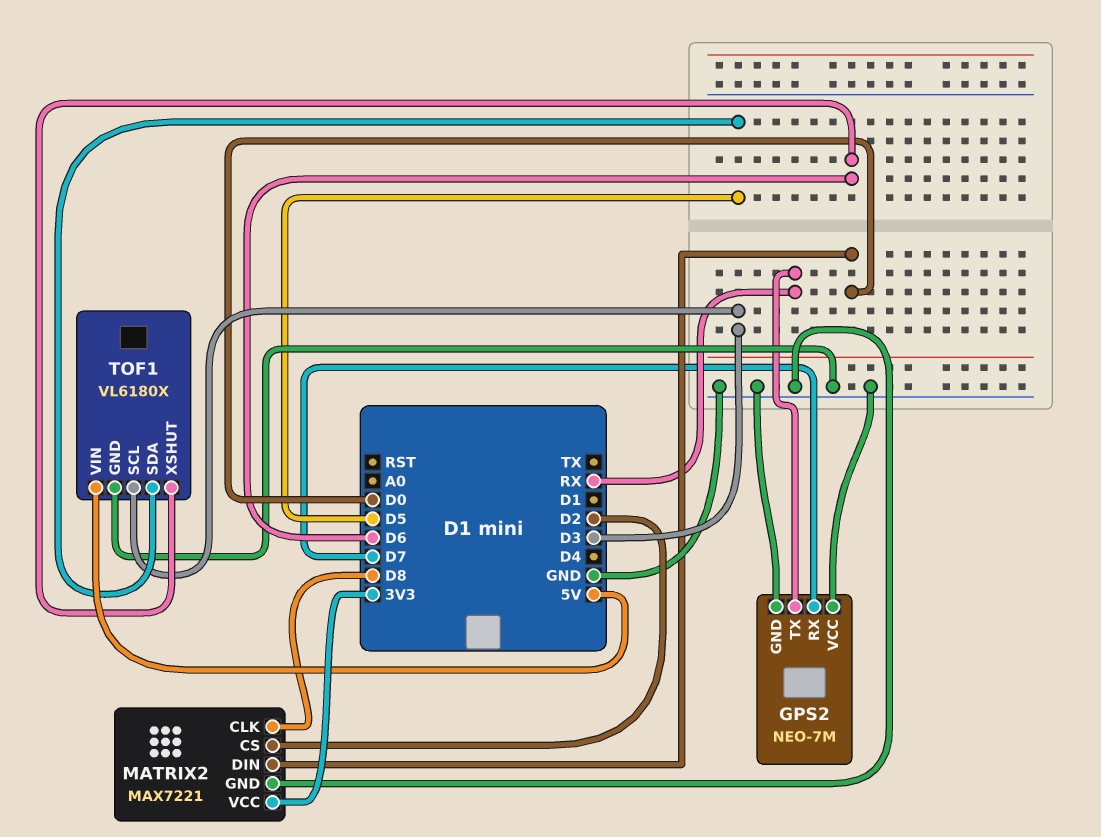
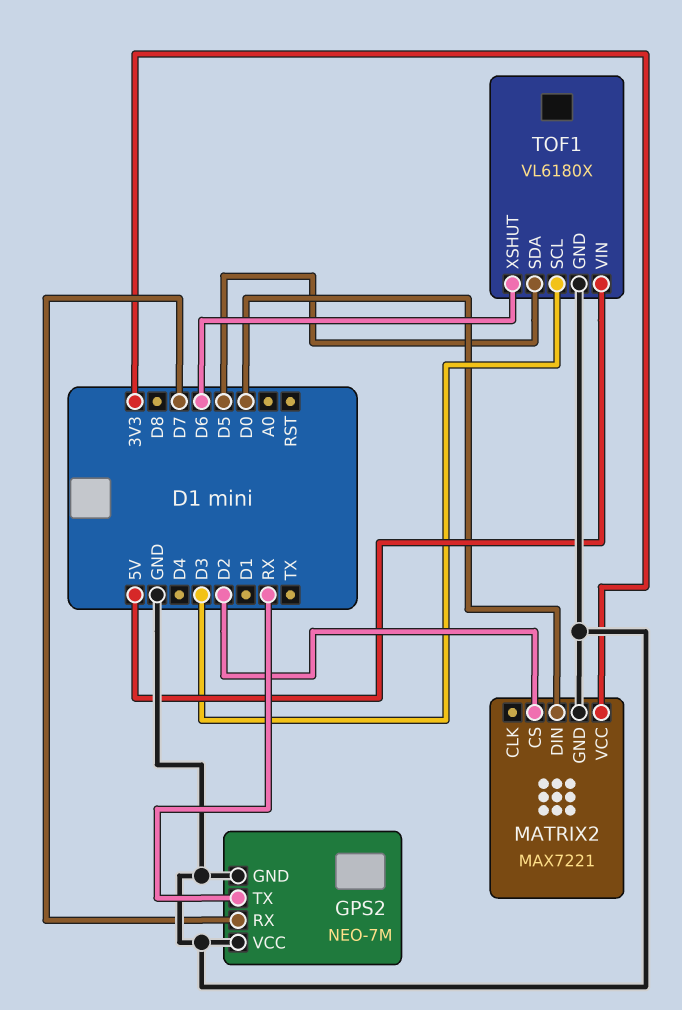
MATRIX2 pin CLK: D8 -> none

